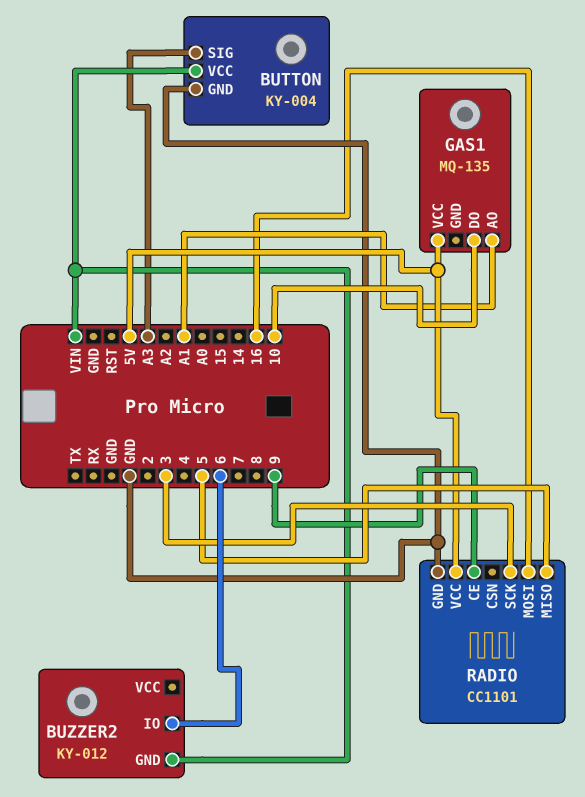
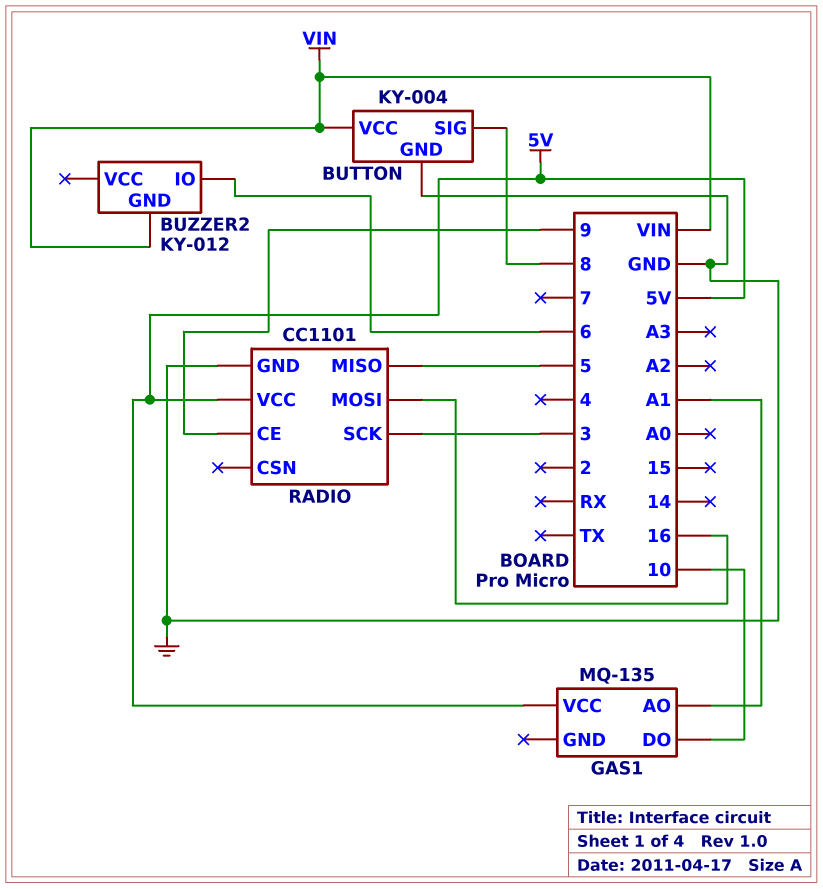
BUTTON pin SIG: A3 -> 8

